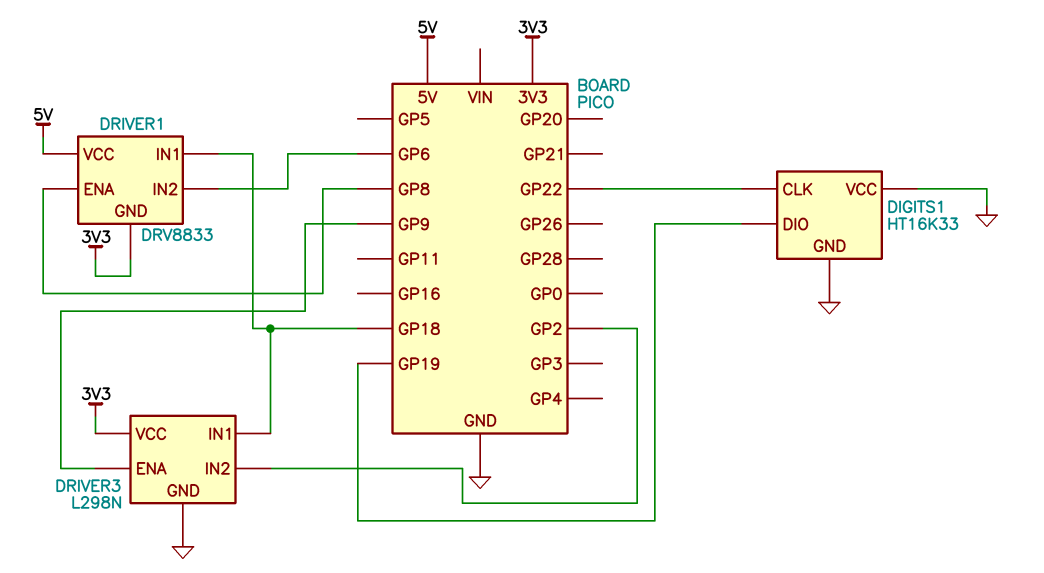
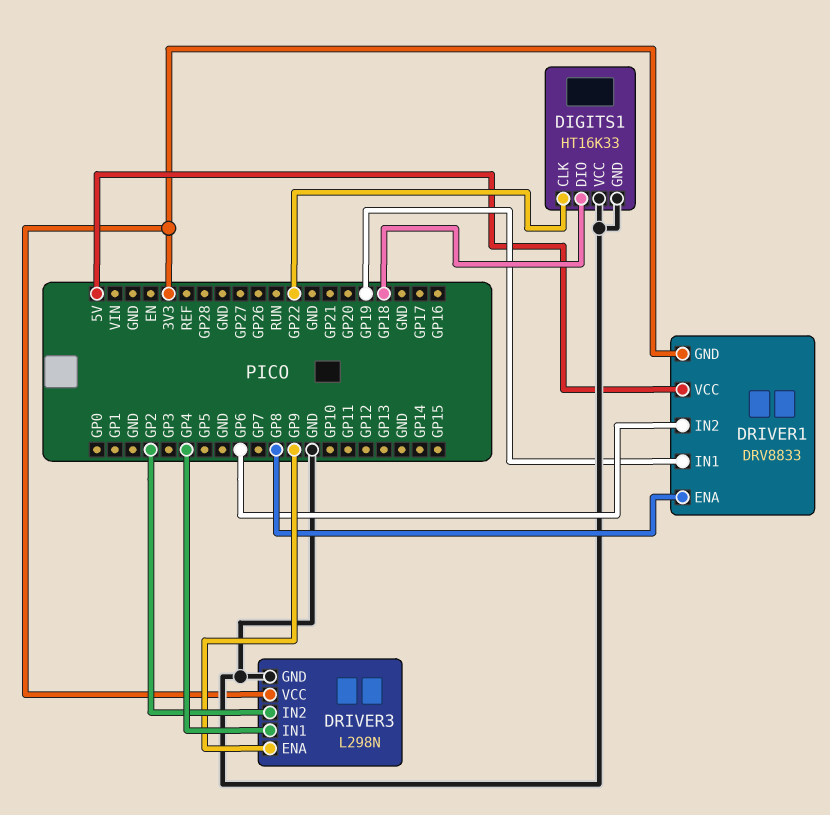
DIGITS1 pin DIO: GP19 -> GP18
DRIVER1 pin IN1: GP18 -> GP19
DRIVER3 pin IN1: GP18 -> GP4

